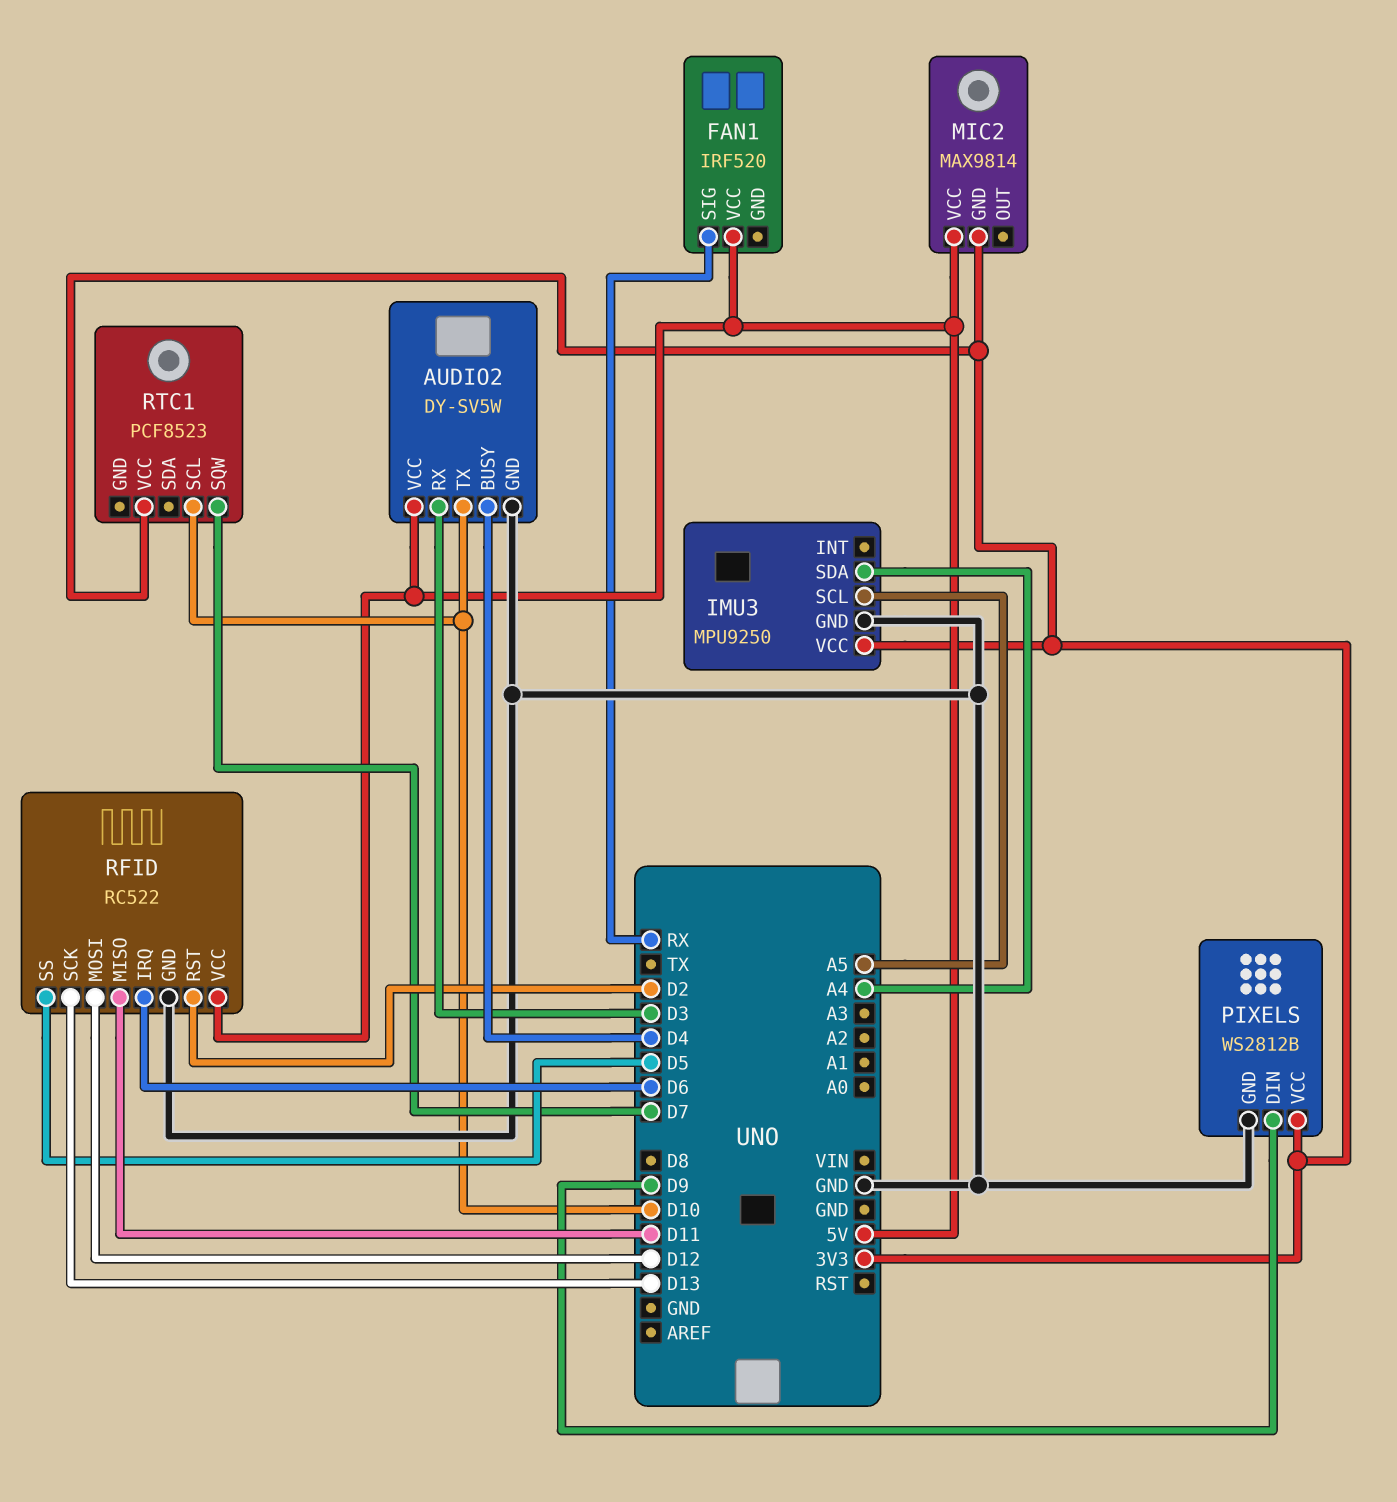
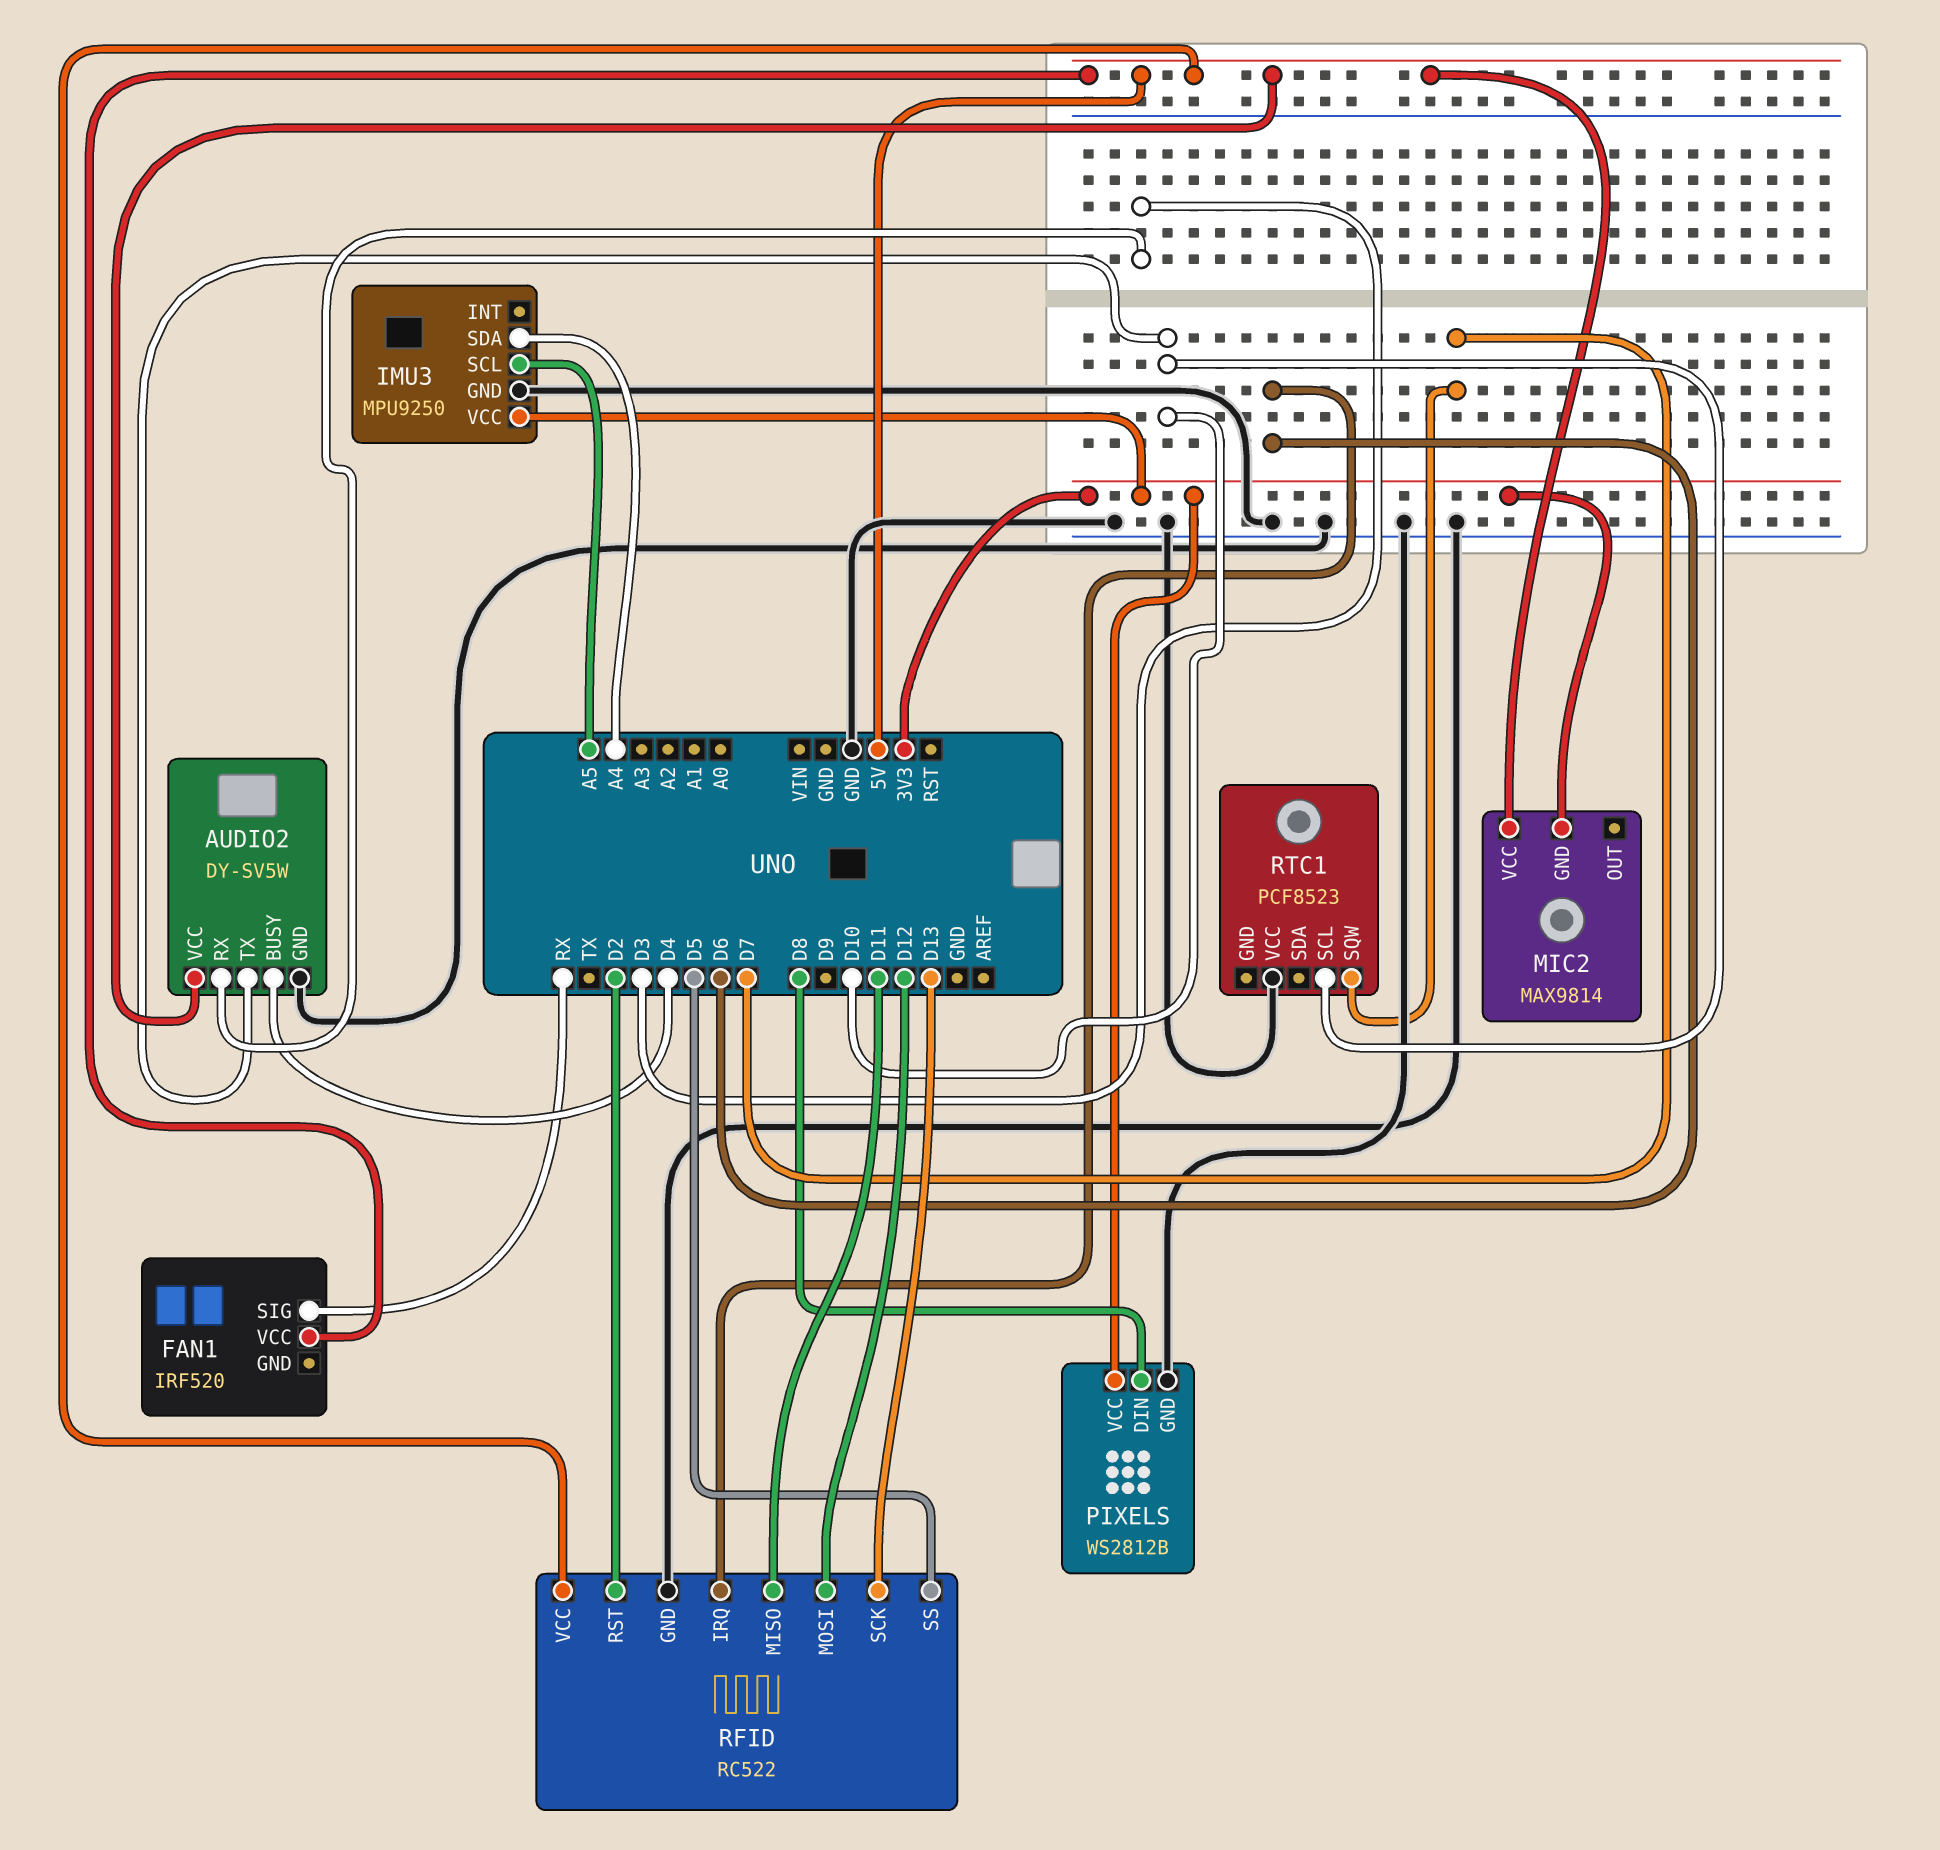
PIXELS pin DIN: D9 -> D8
RTC1 pin VCC: 3V3 -> GND

